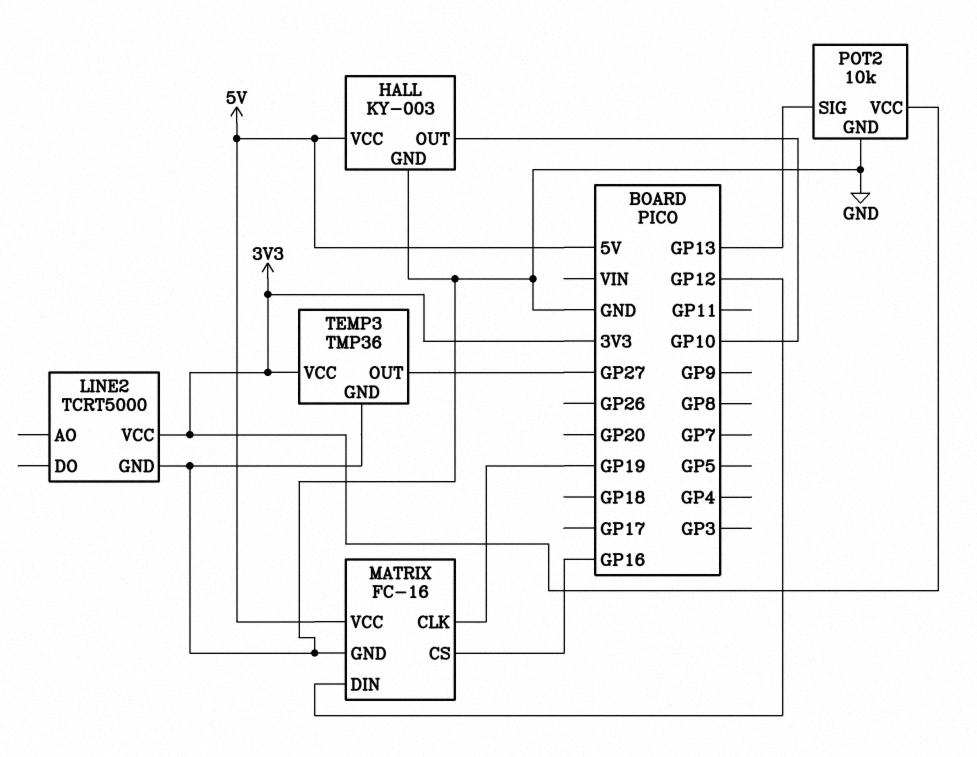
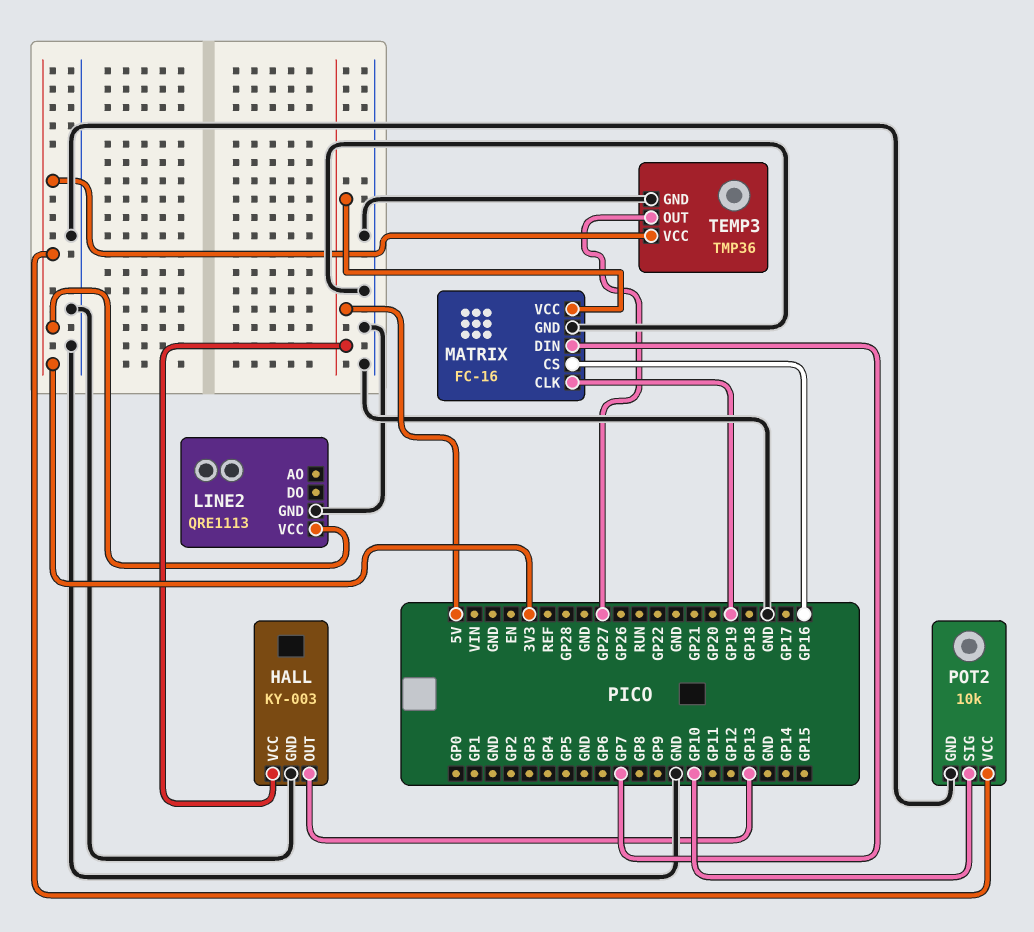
HALL pin OUT: GP10 -> GP13
LINE2: TCRT5000 -> QRE1113
MATRIX pin DIN: GP12 -> GP7
POT2 pin SIG: GP13 -> GP10

